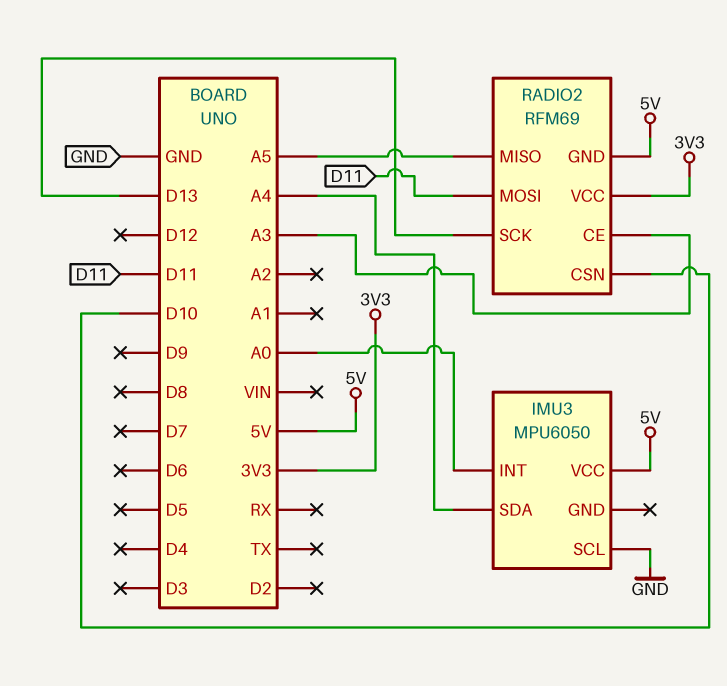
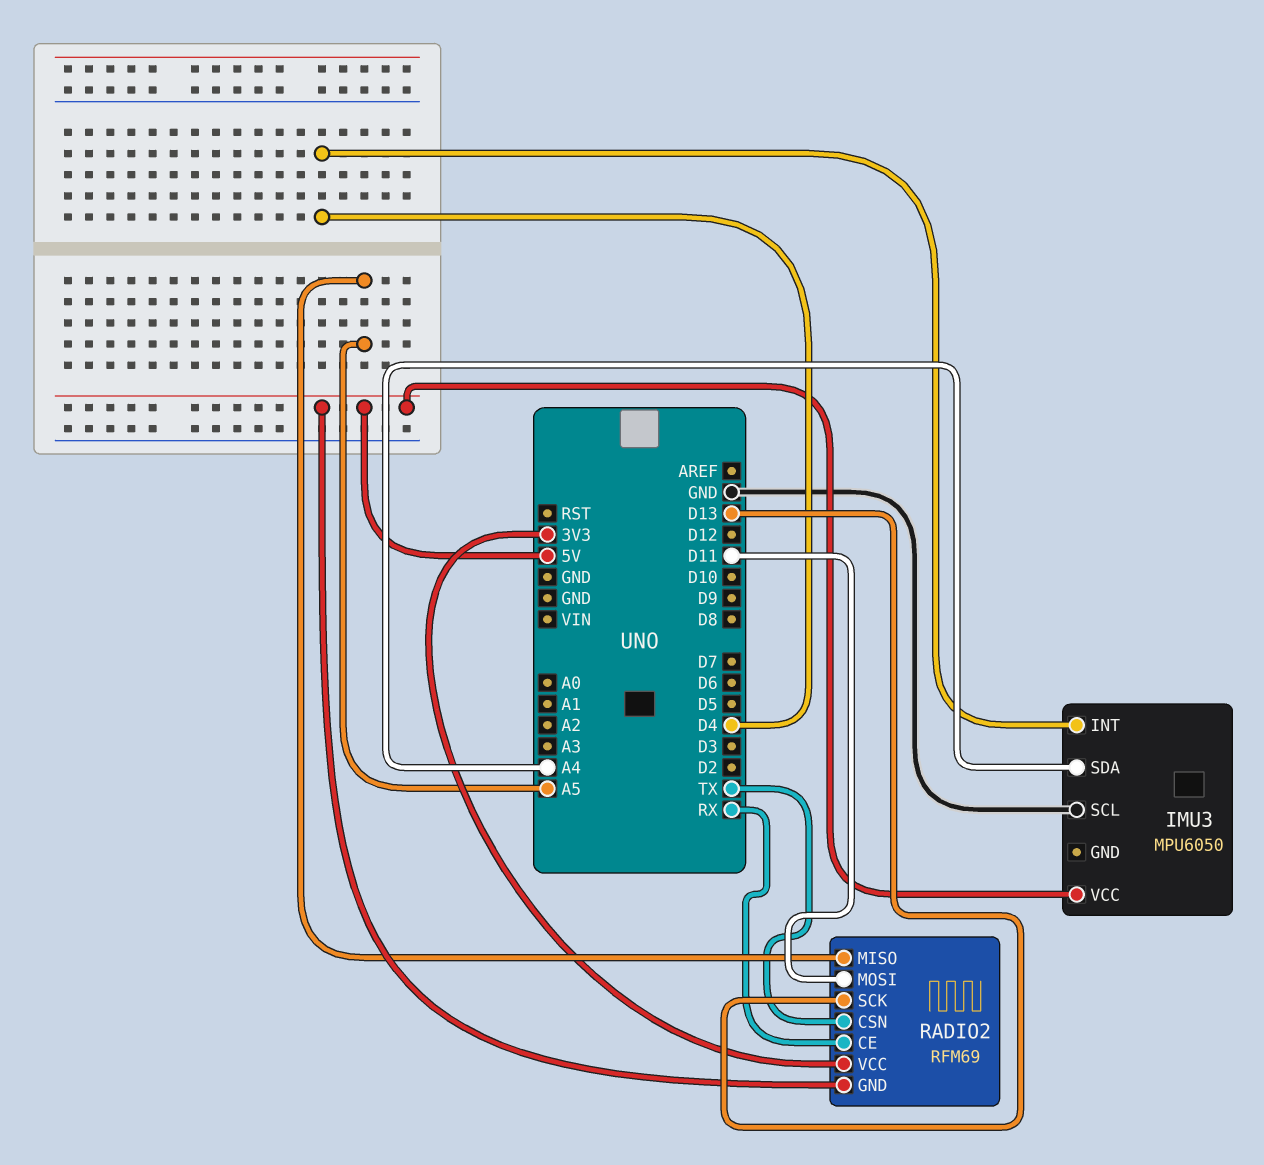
IMU3 pin INT: A0 -> D4
RADIO2 pin CE: A3 -> RX
RADIO2 pin CSN: D10 -> TX

